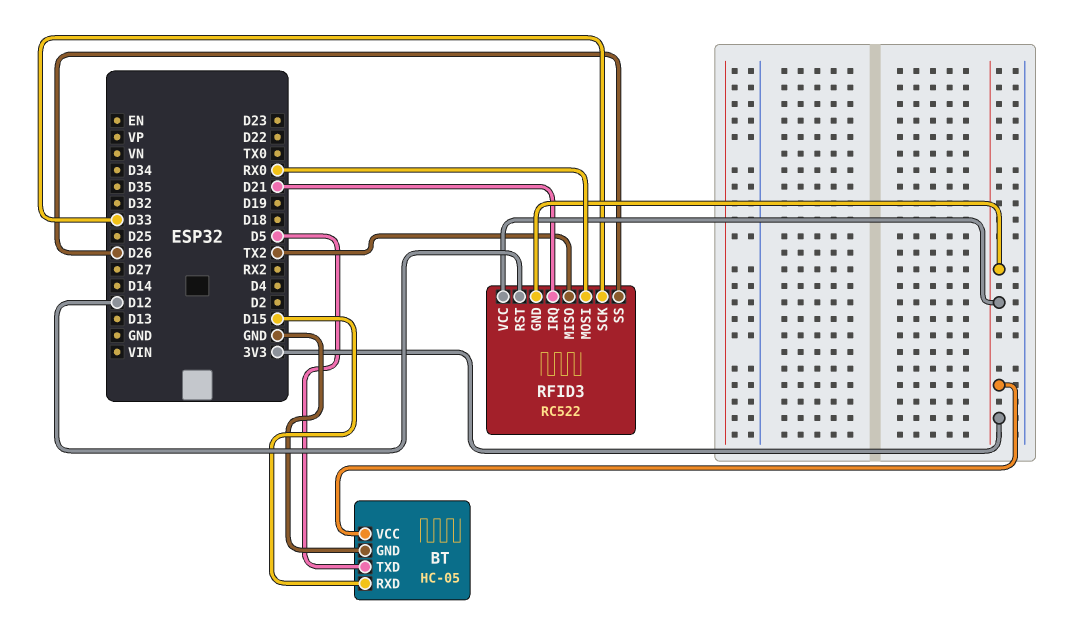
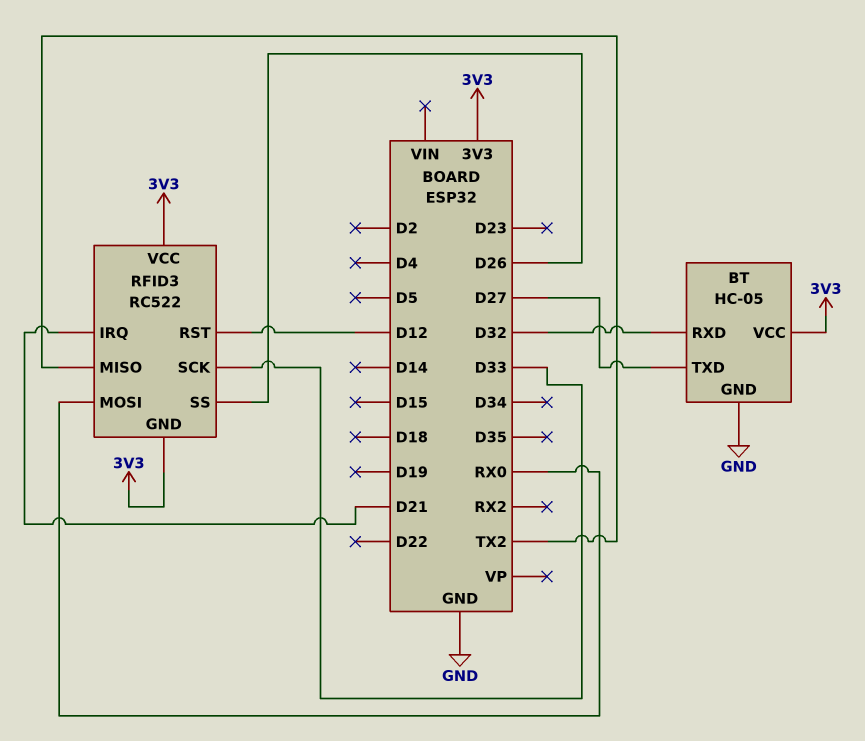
BT pin RXD: D15 -> D32
BT pin TXD: D5 -> D27

